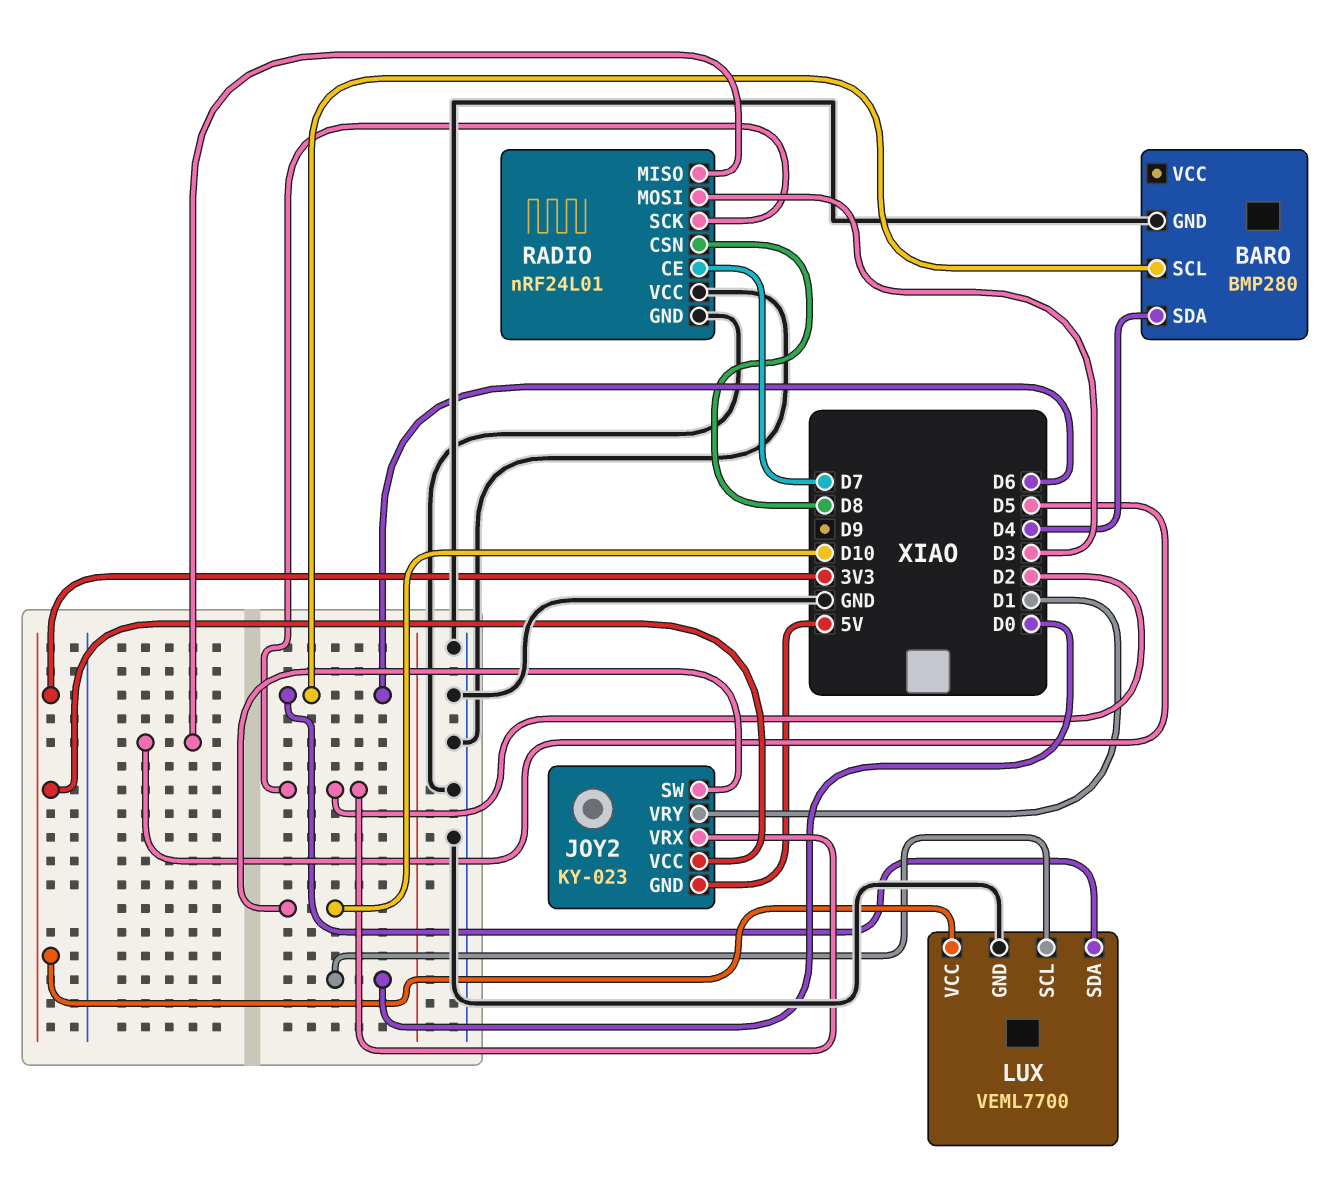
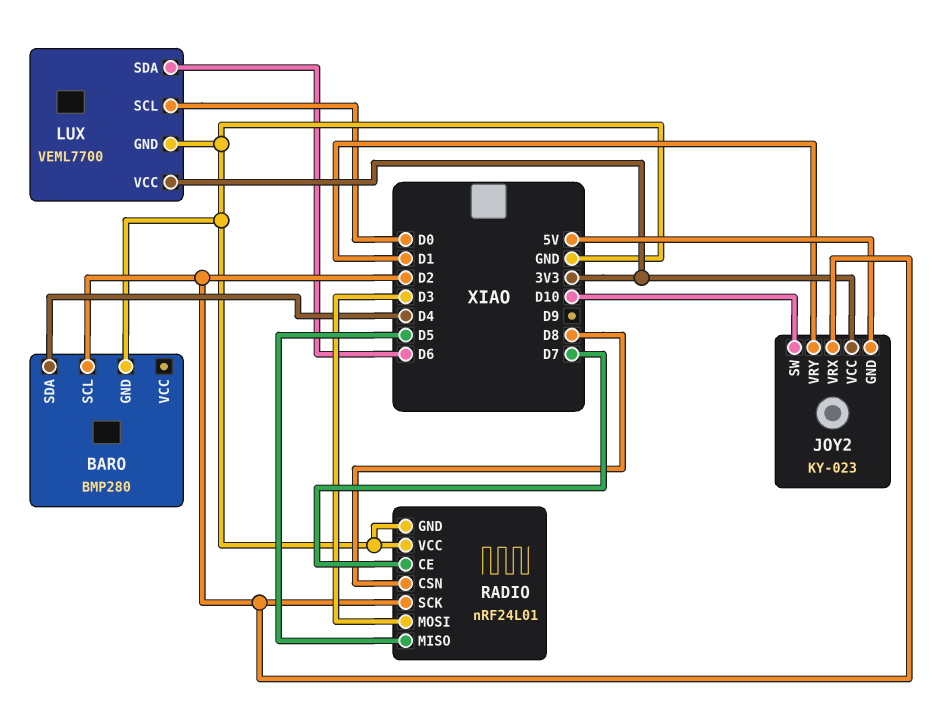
BARO pin SCL: D6 -> D2

